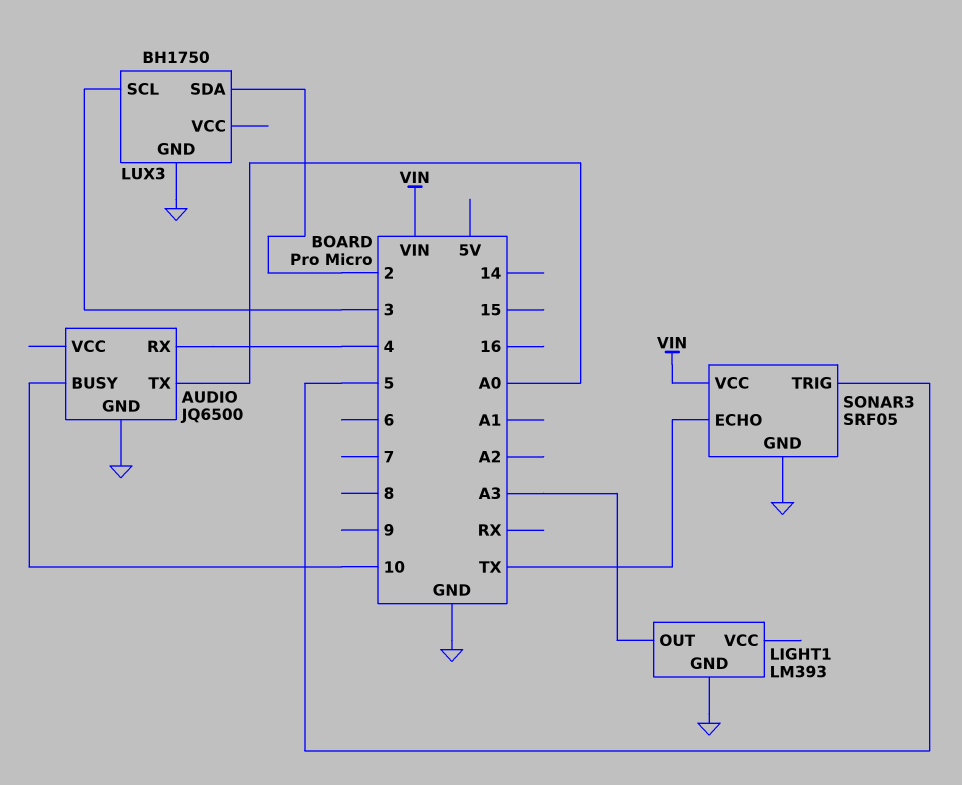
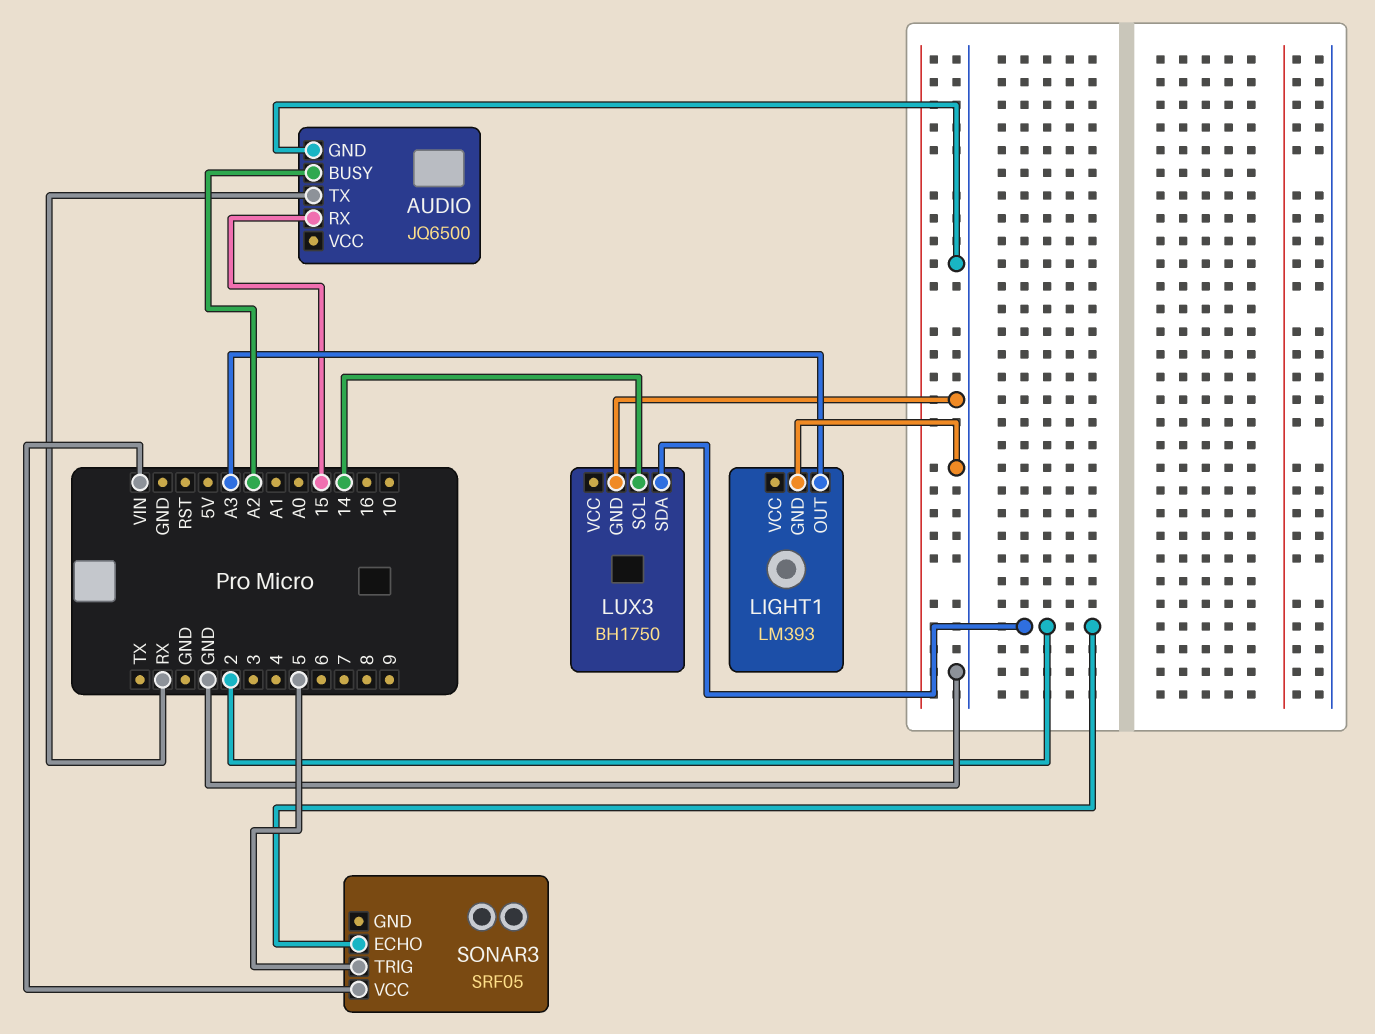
AUDIO pin BUSY: 10 -> A2
AUDIO pin RX: 4 -> 15
AUDIO pin TX: A0 -> RX
LUX3 pin SCL: 3 -> 14
SONAR3 pin ECHO: TX -> 2
SONAR3 pin GND: GND -> none

